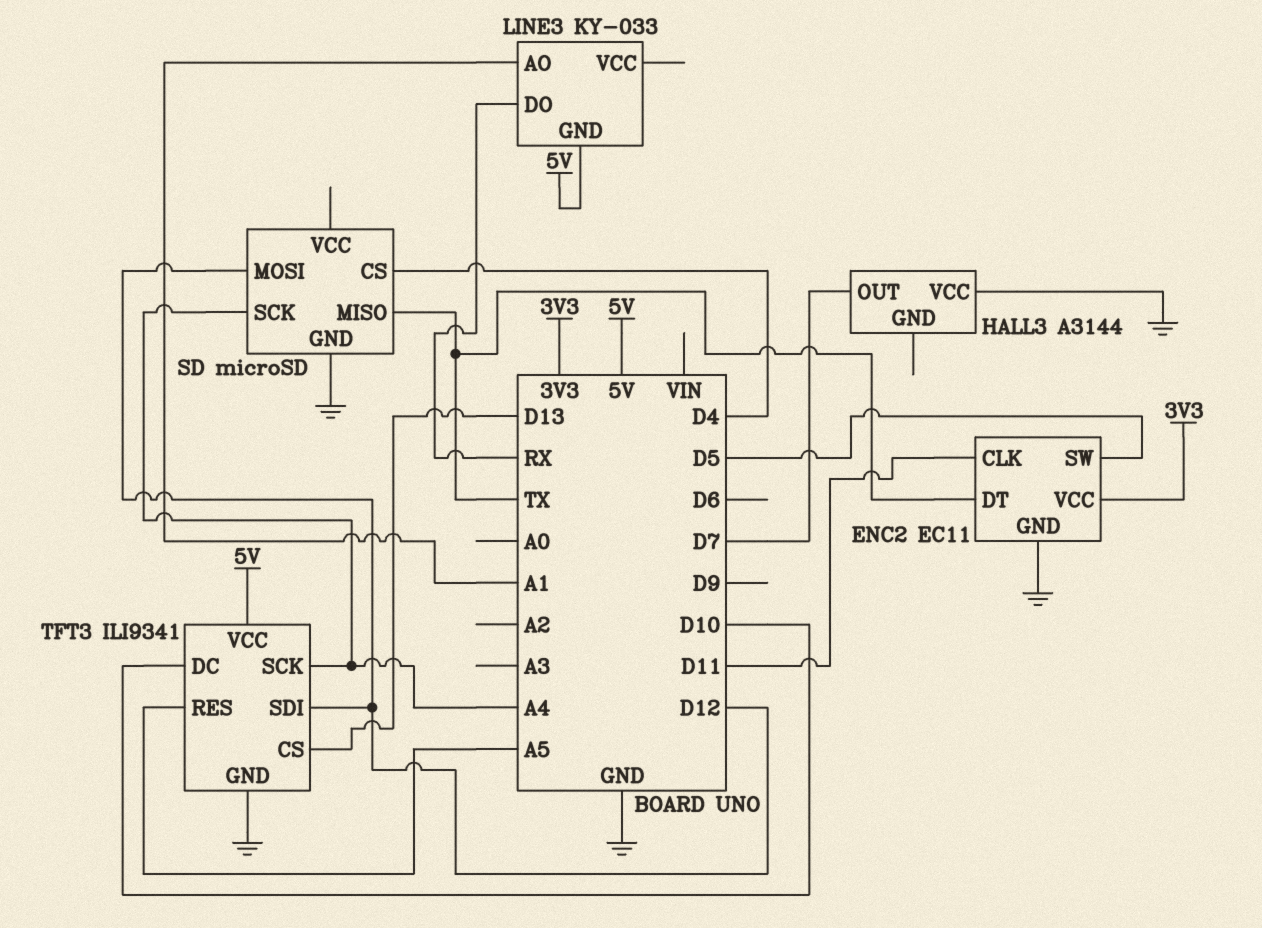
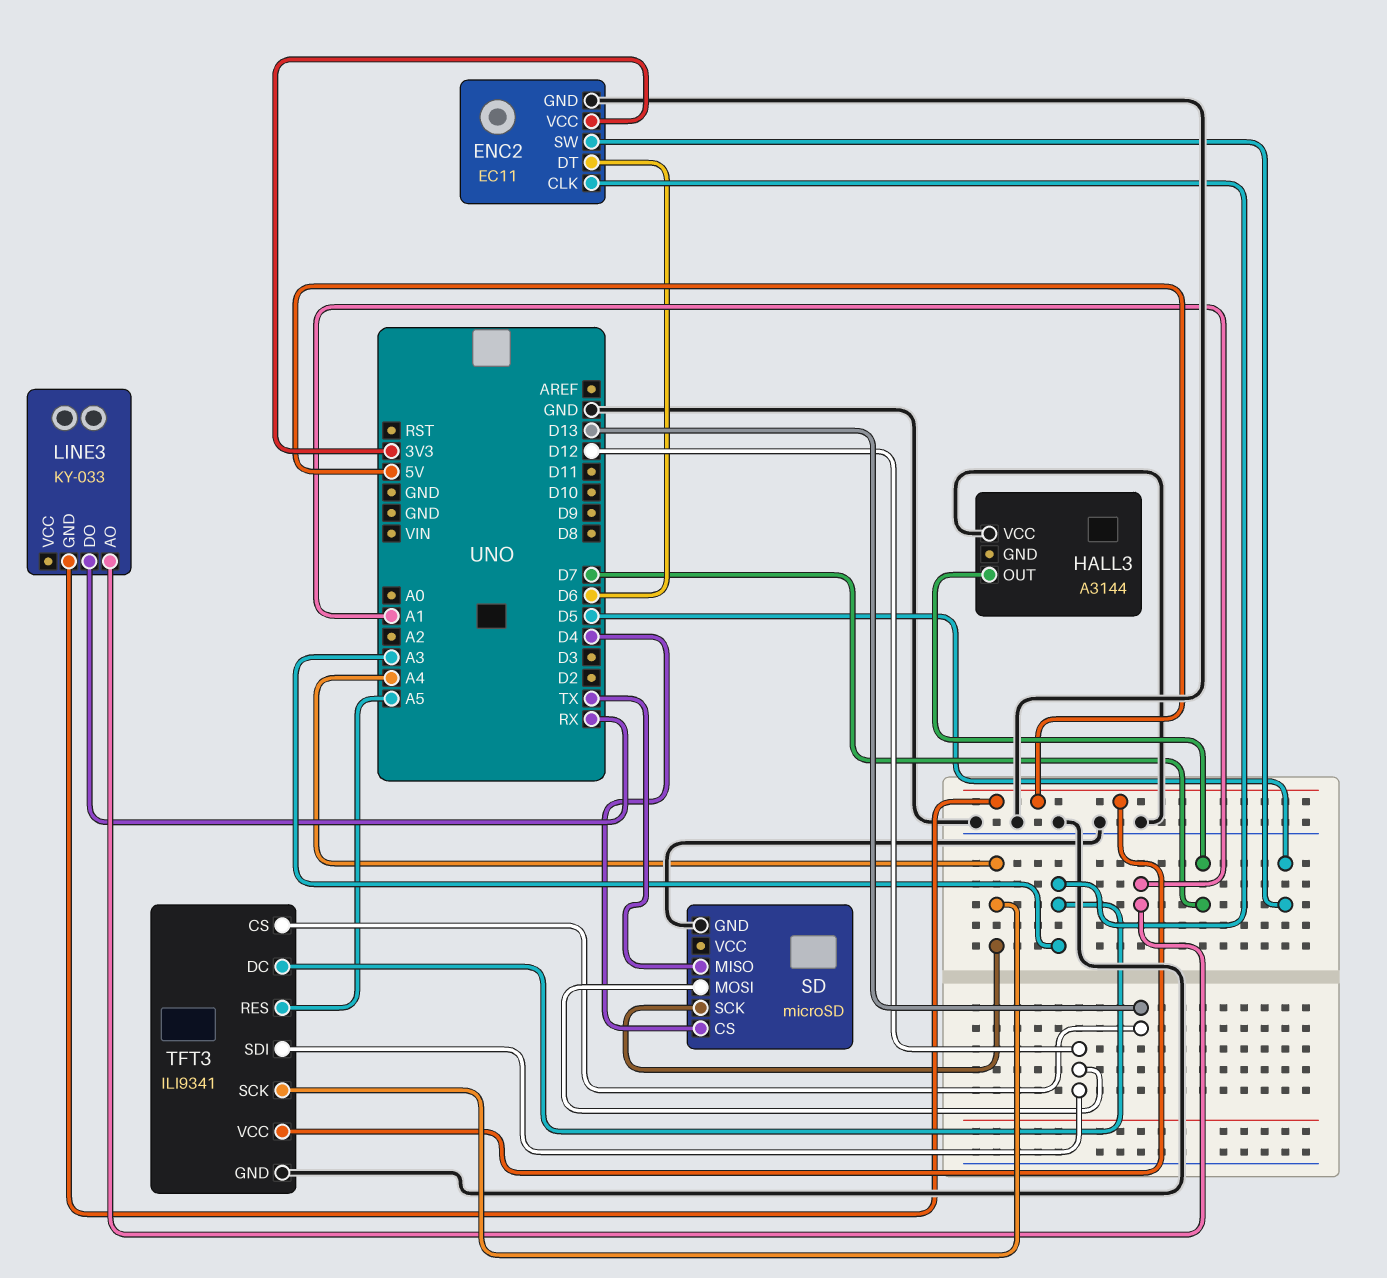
ENC2 pin CLK: D11 -> A3
ENC2 pin DT: TX -> D6
TFT3 pin DC: D10 -> A3

